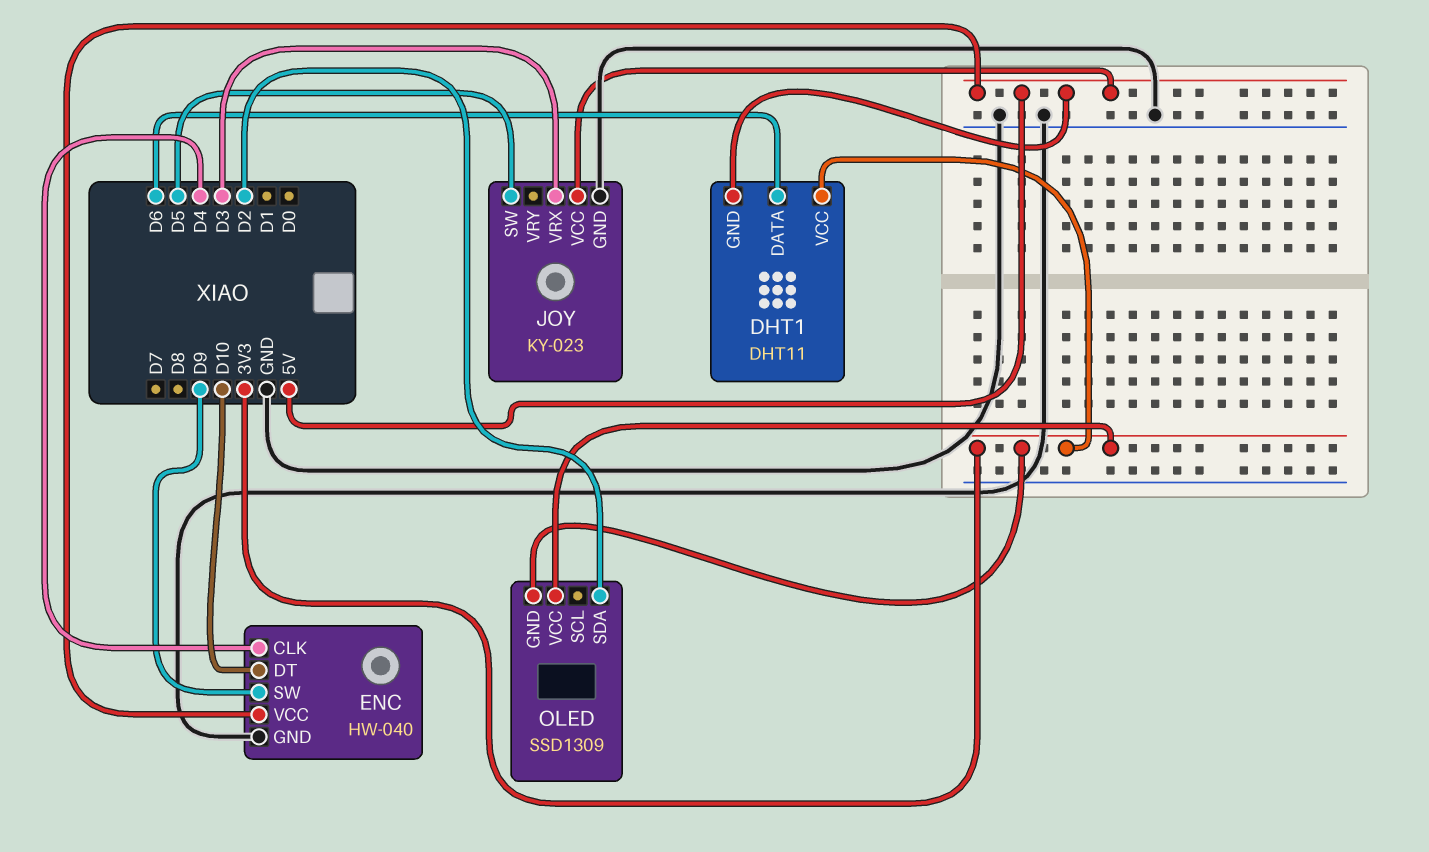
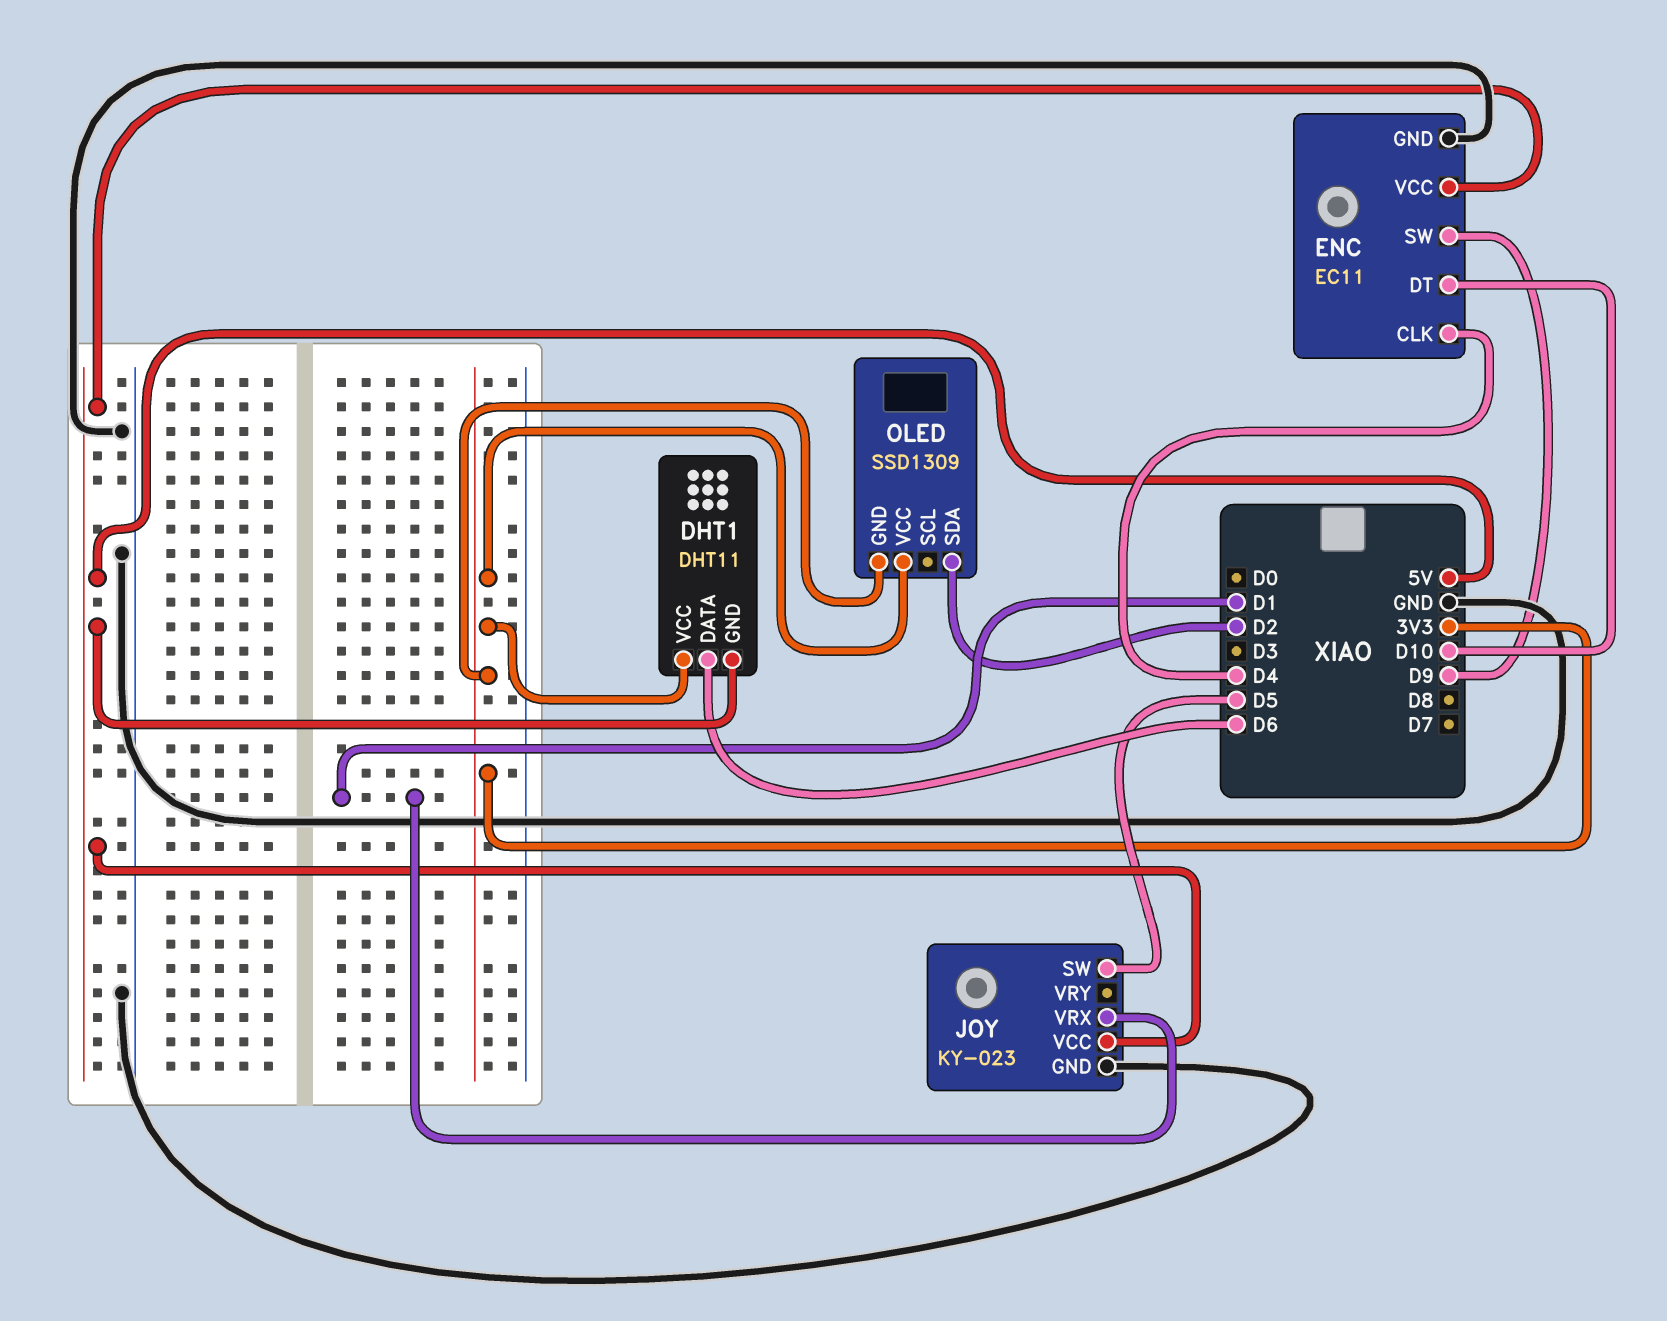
ENC: HW-040 -> EC11
JOY pin VRX: D3 -> D1

